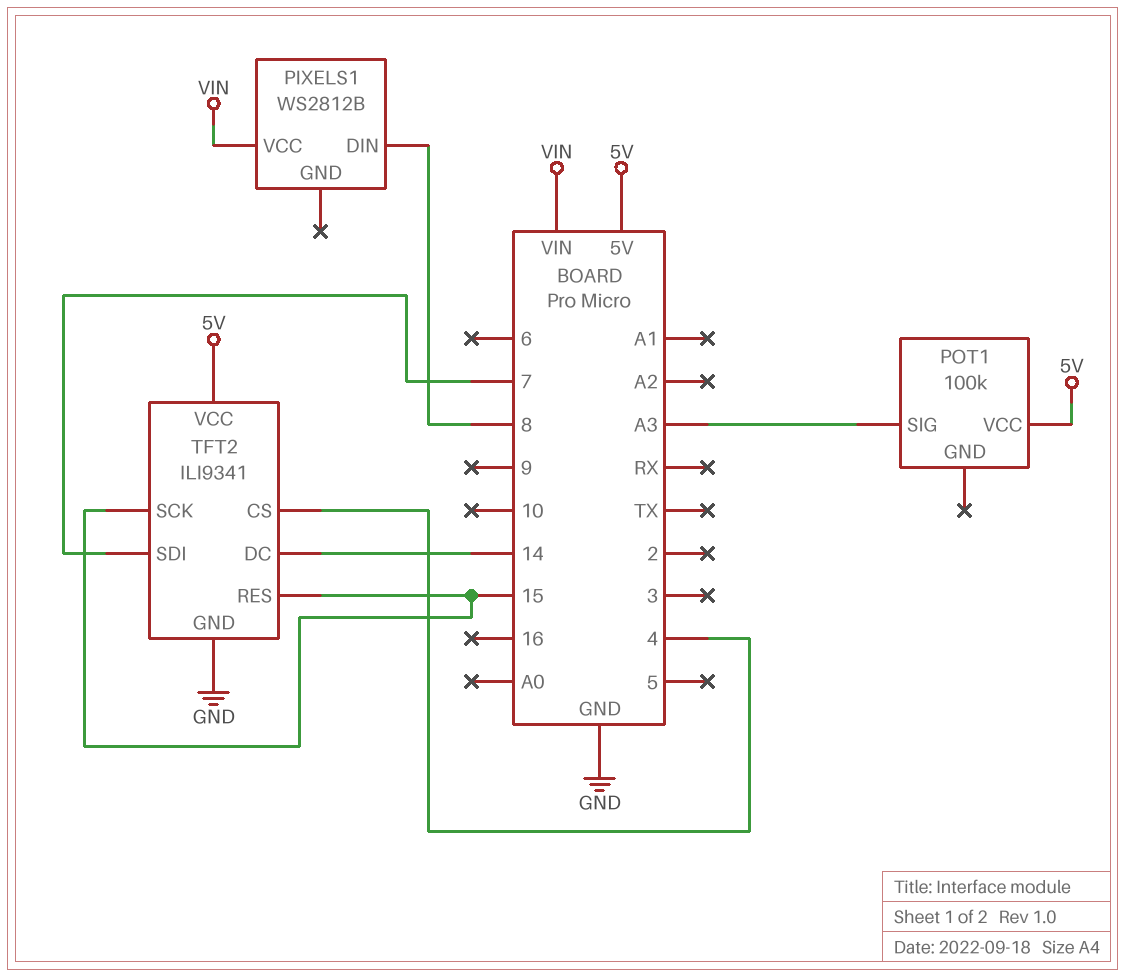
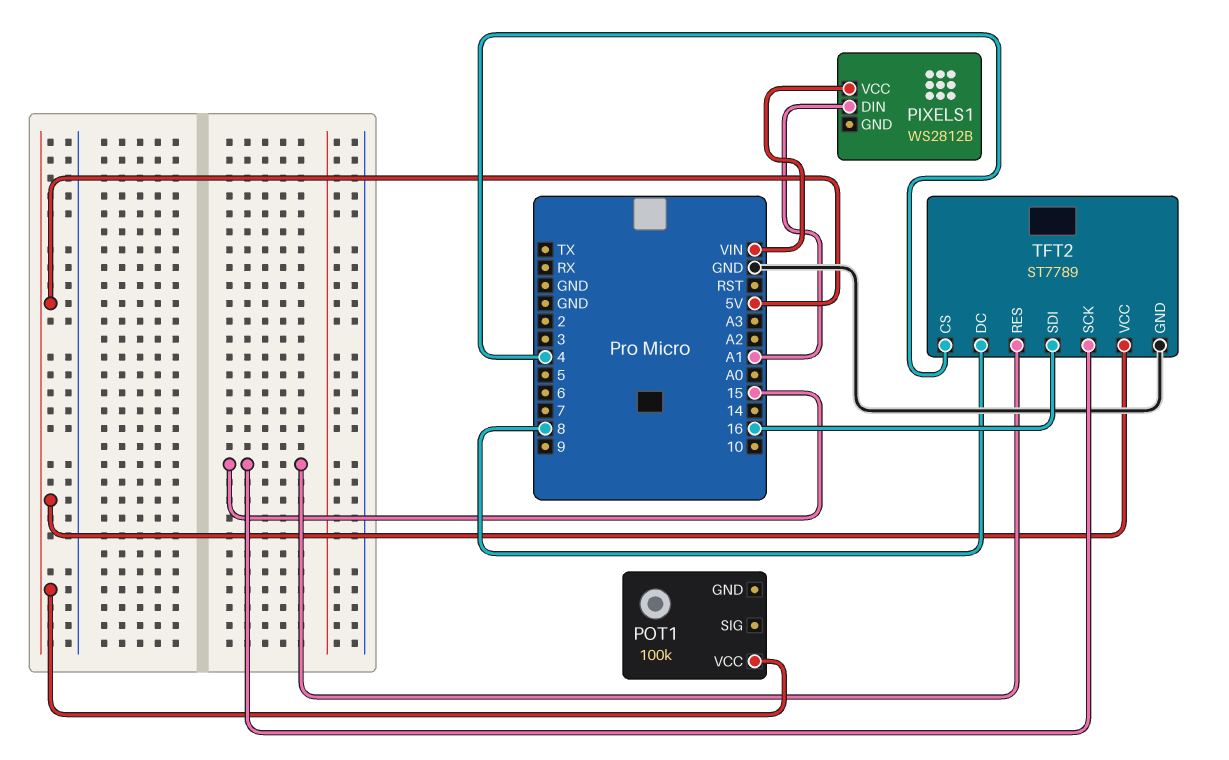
PIXELS1 pin DIN: 8 -> A1
POT1 pin SIG: A3 -> none
TFT2: ILI9341 -> ST7789
TFT2 pin DC: 14 -> 8
TFT2 pin SDI: 7 -> 16

